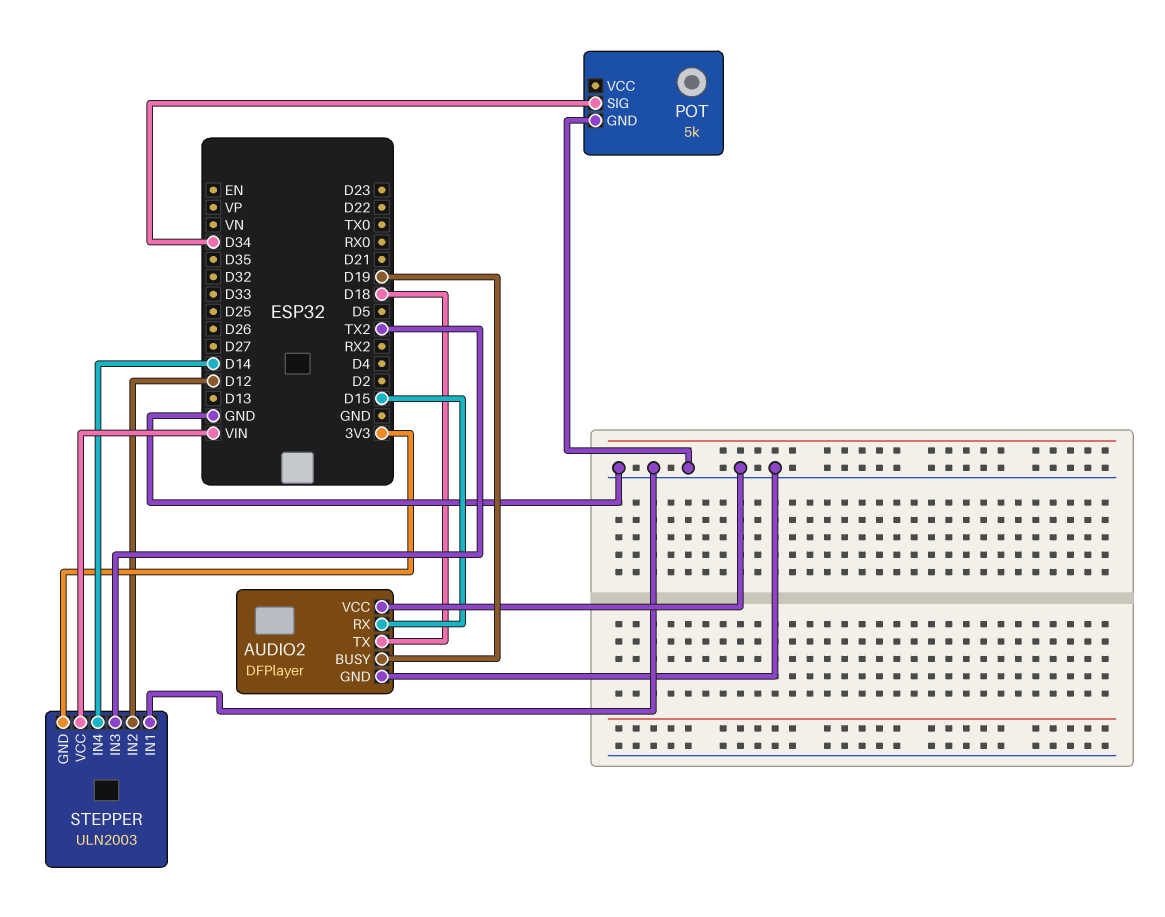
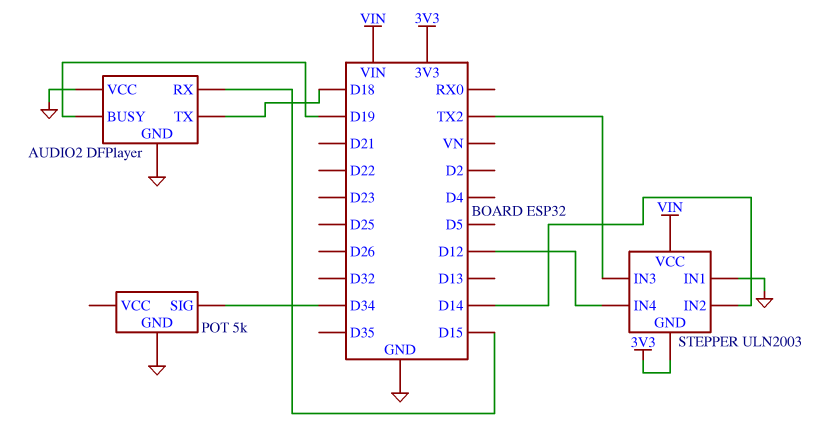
STEPPER pin IN2: D12 -> D14
STEPPER pin IN4: D14 -> D12

